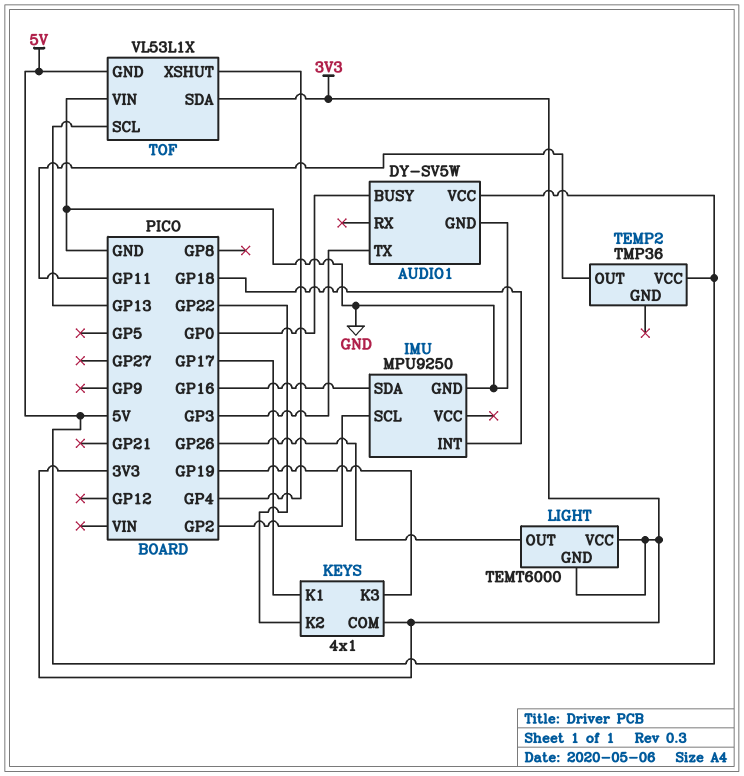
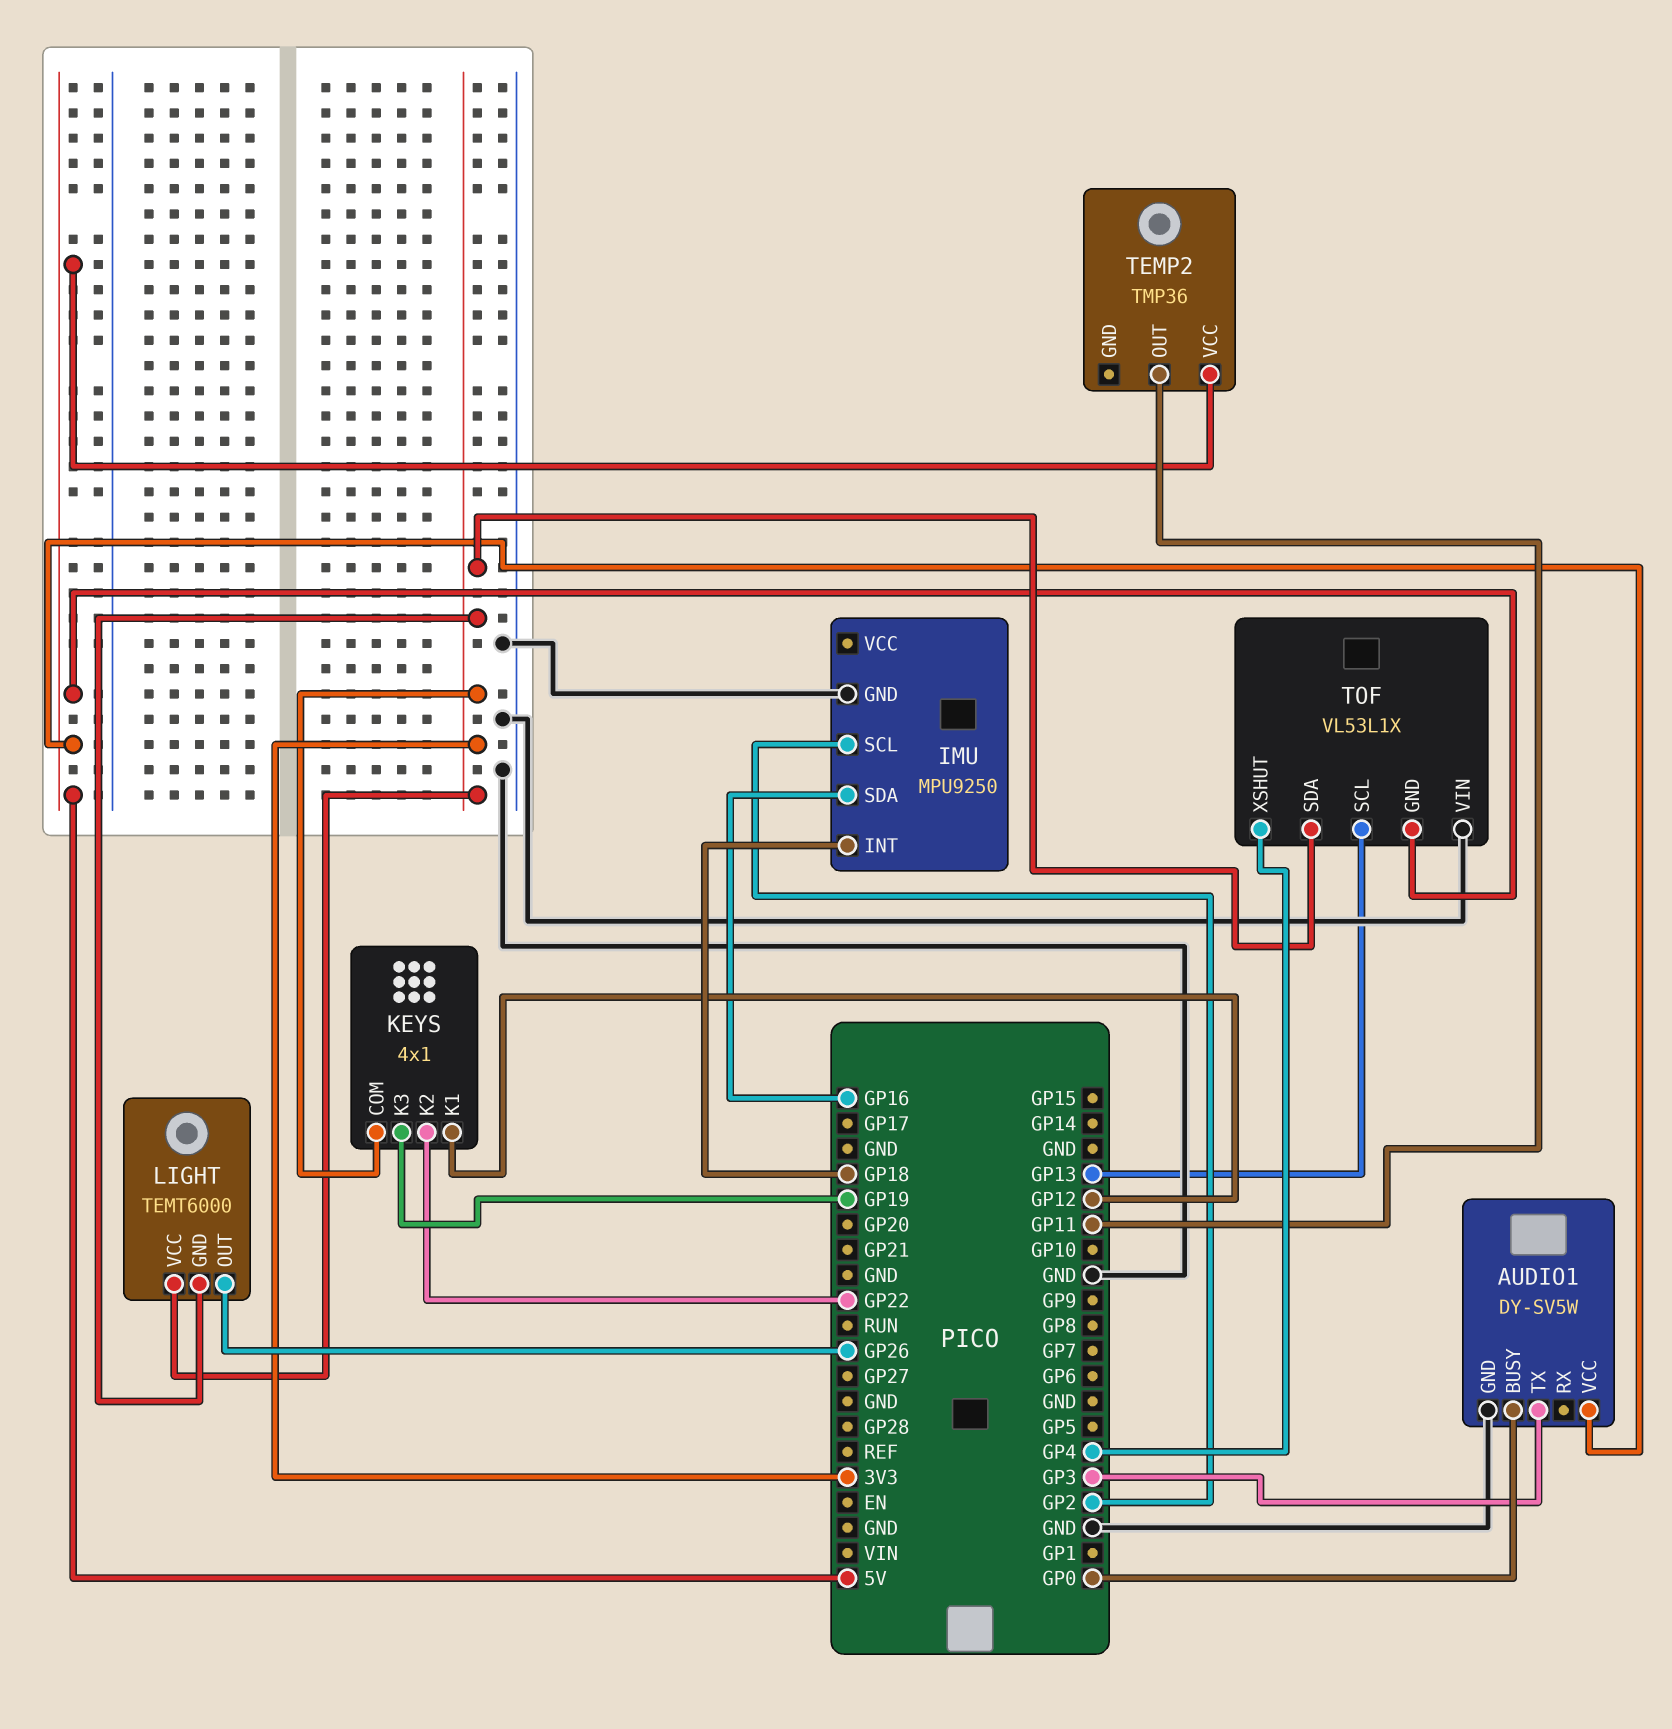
KEYS pin K1: GP17 -> GP12

